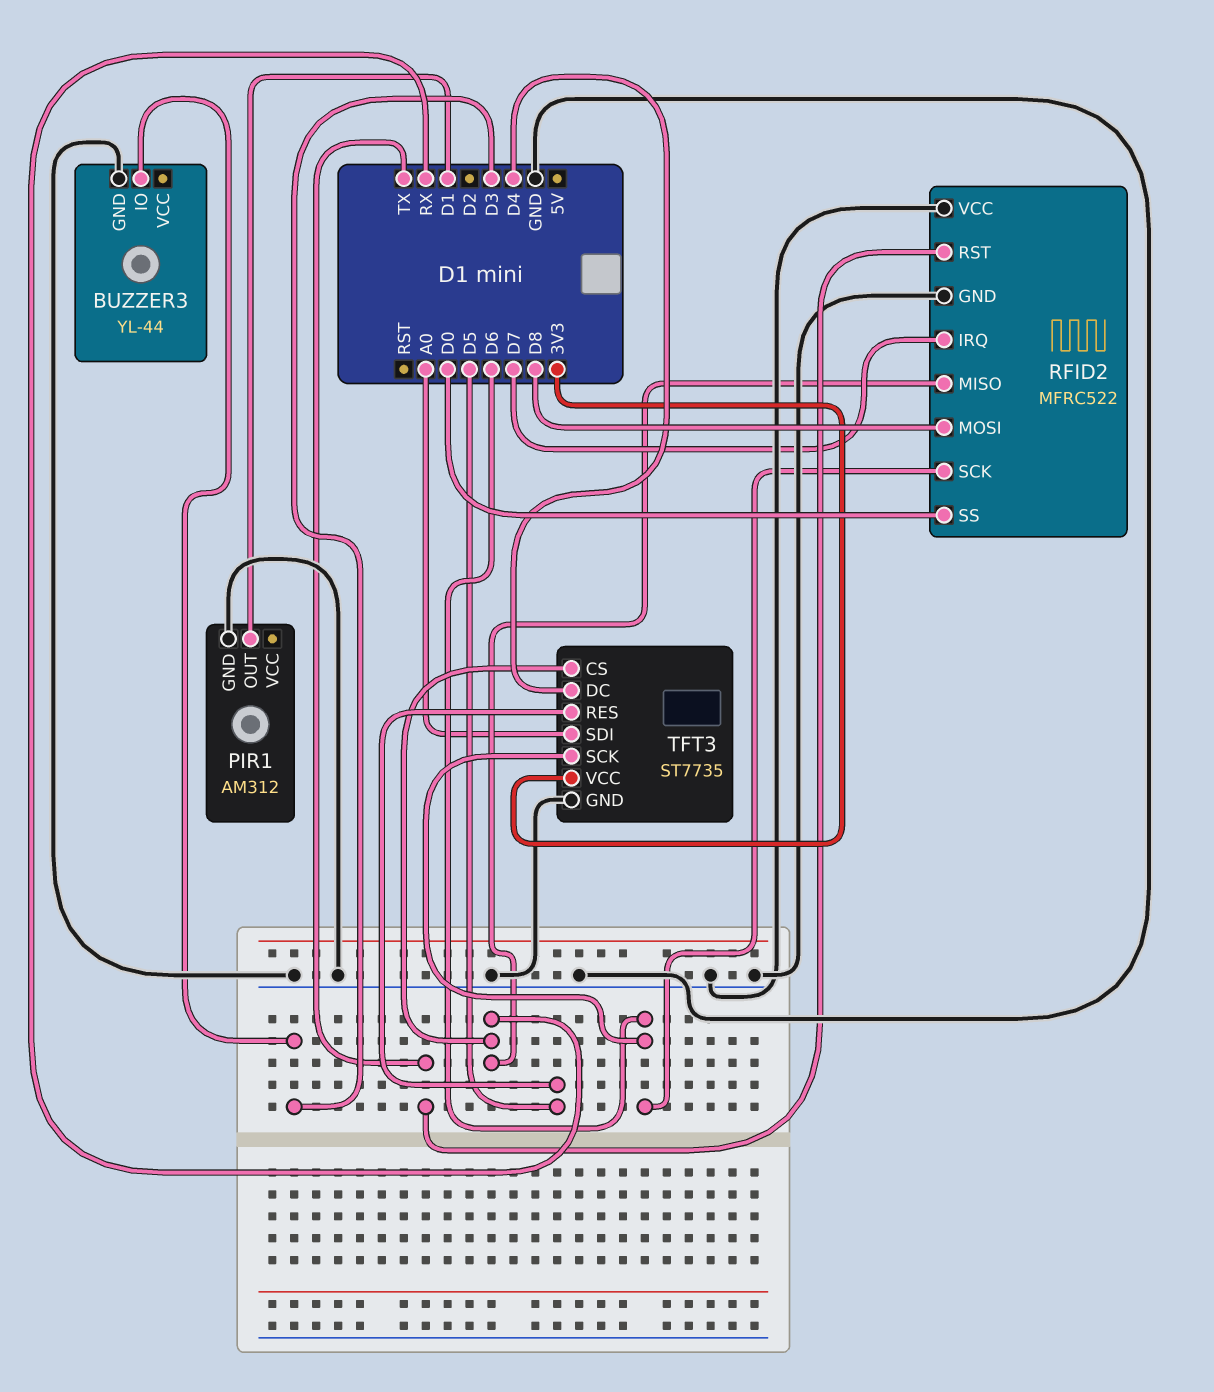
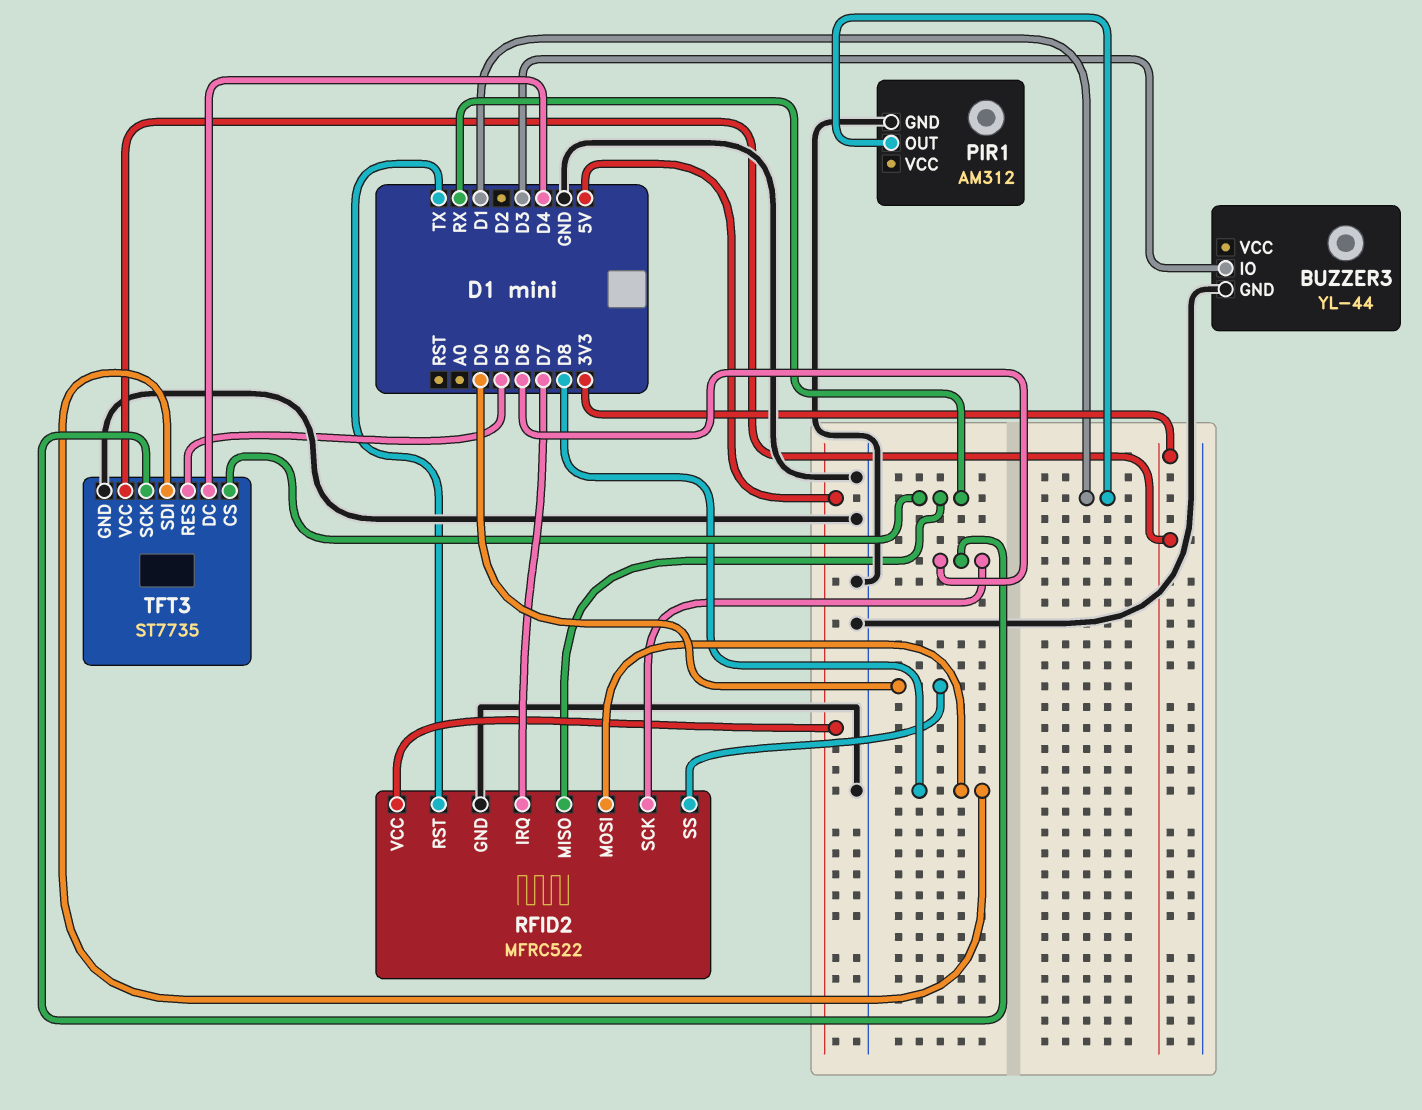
RFID2 pin VCC: GND -> 5V
TFT3 pin SDI: A0 -> D8

